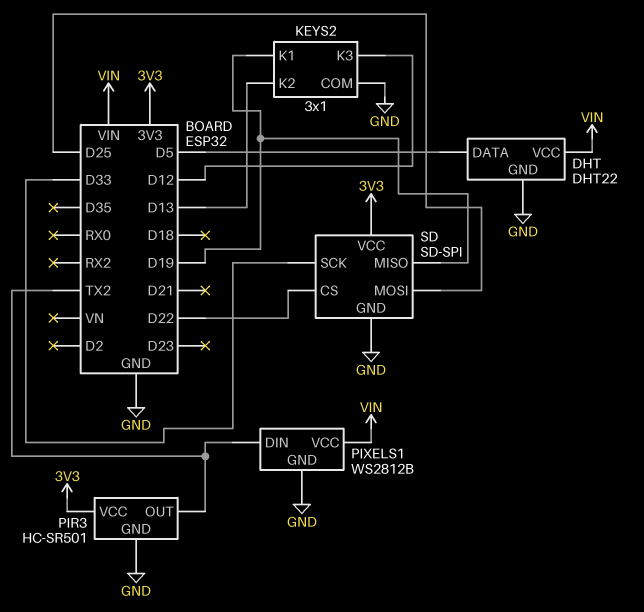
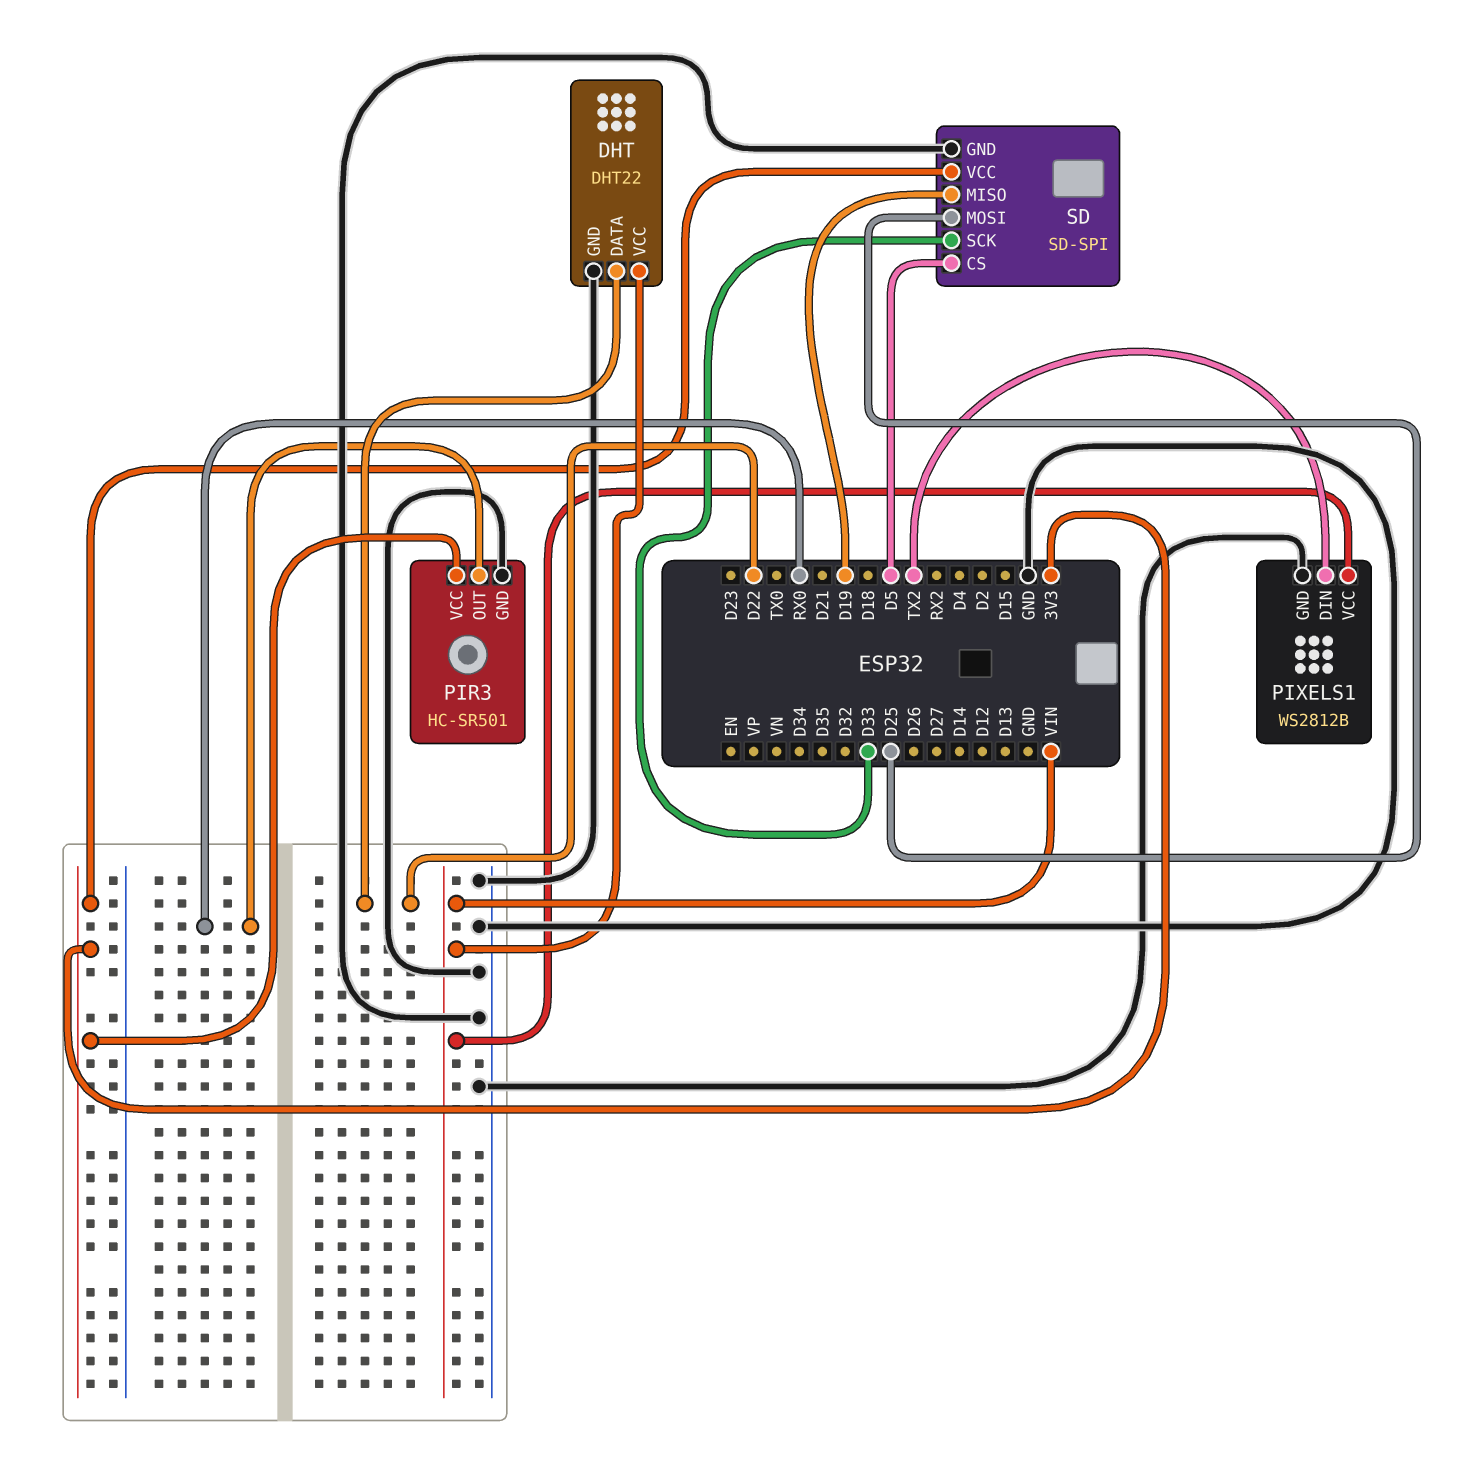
DHT pin DATA: D5 -> D22
KEYS2: 3x1 -> none
KEYS2 pin COM: GND -> none
KEYS2 pin K1: D19 -> none
KEYS2 pin K2: D13 -> none
KEYS2 pin K3: D12 -> none
PIR3 pin OUT: TX2 -> RX0
SD pin CS: D22 -> D5

